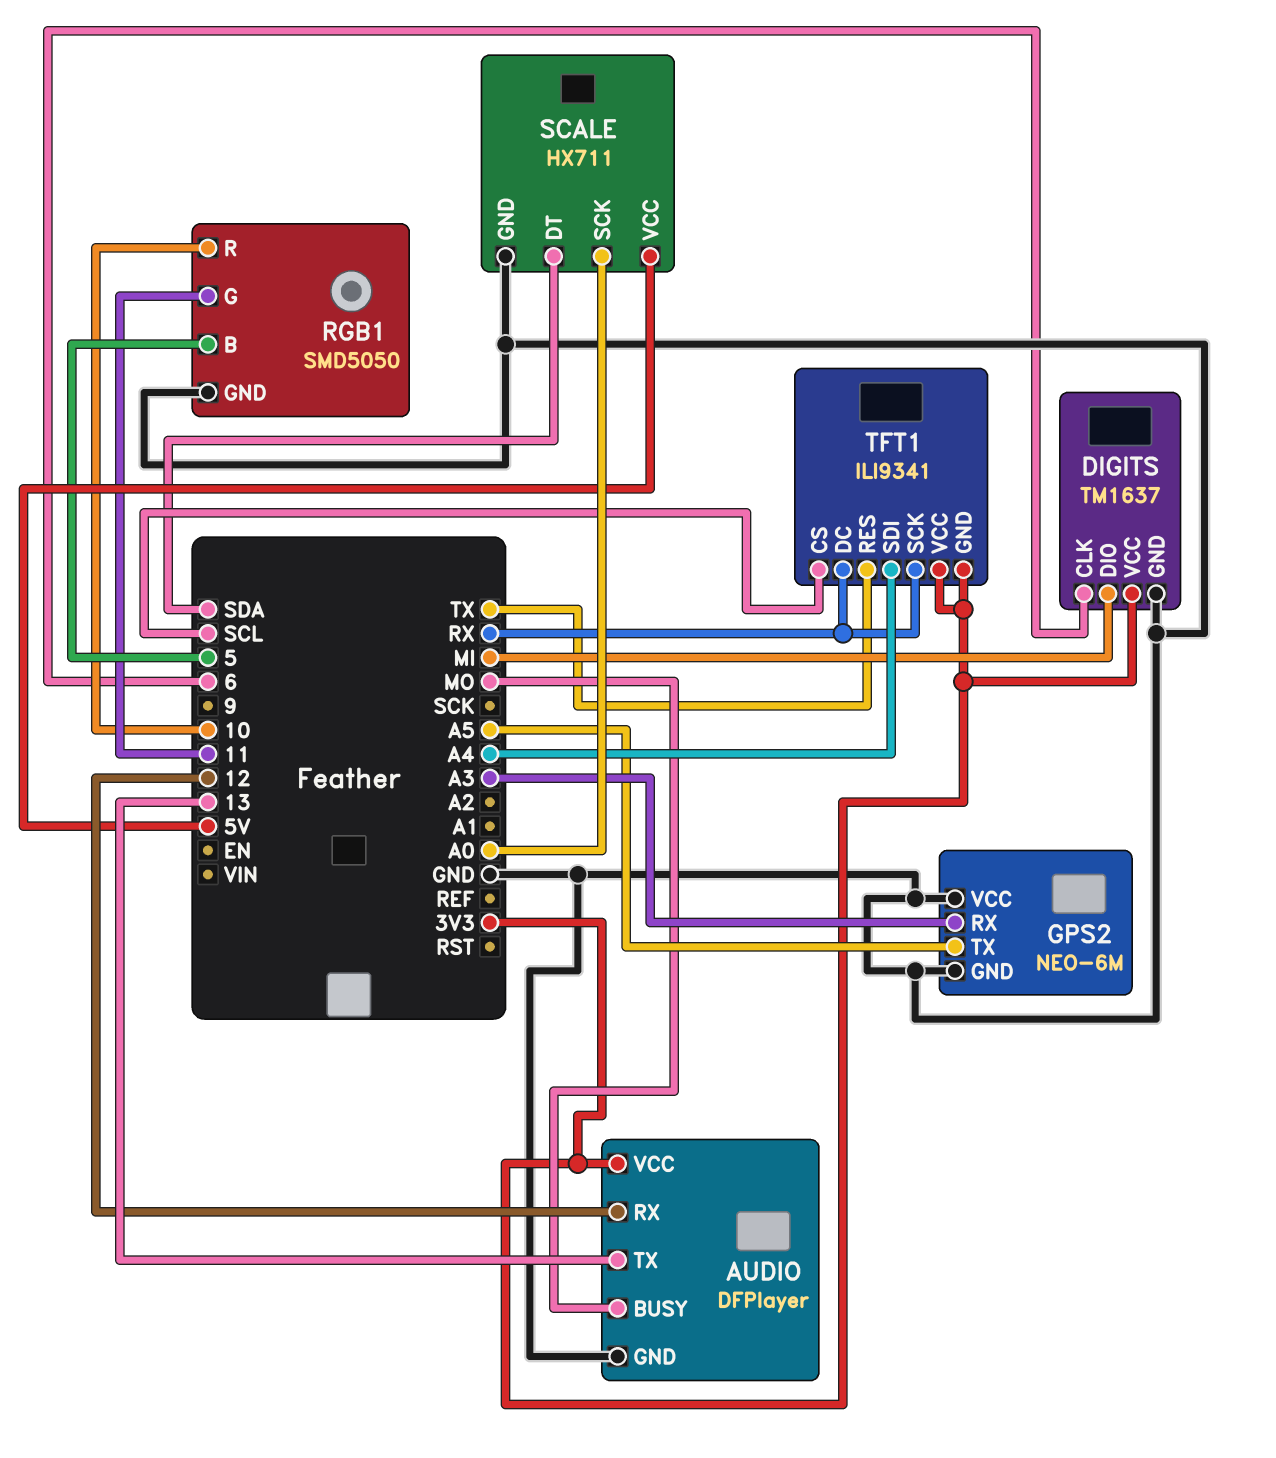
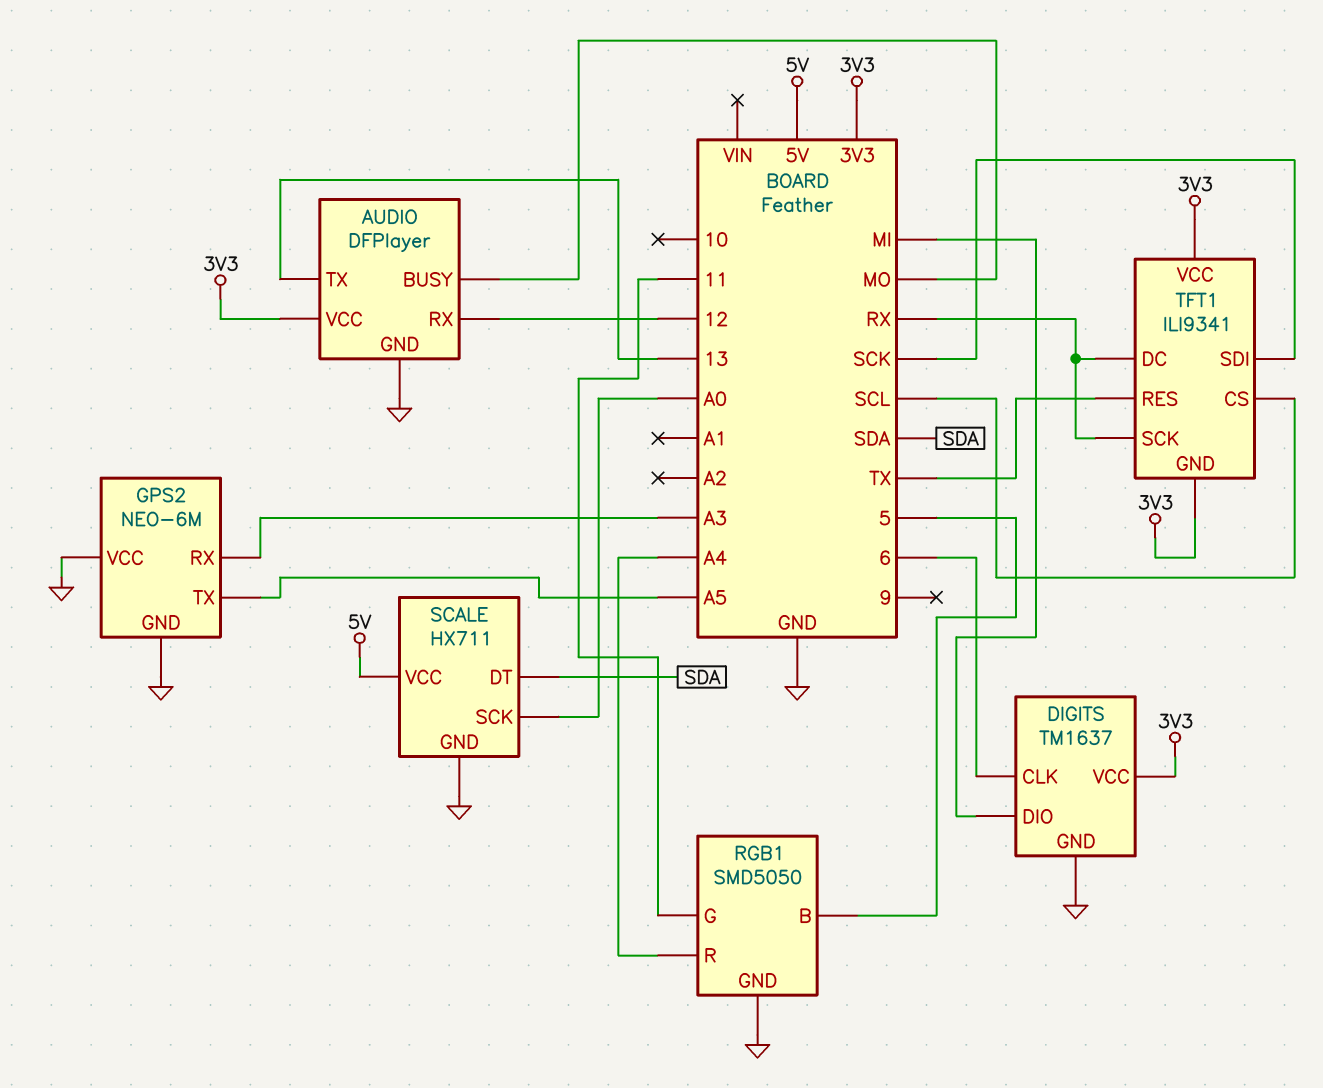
RGB1 pin R: 10 -> A4
TFT1 pin SDI: A4 -> SCK

